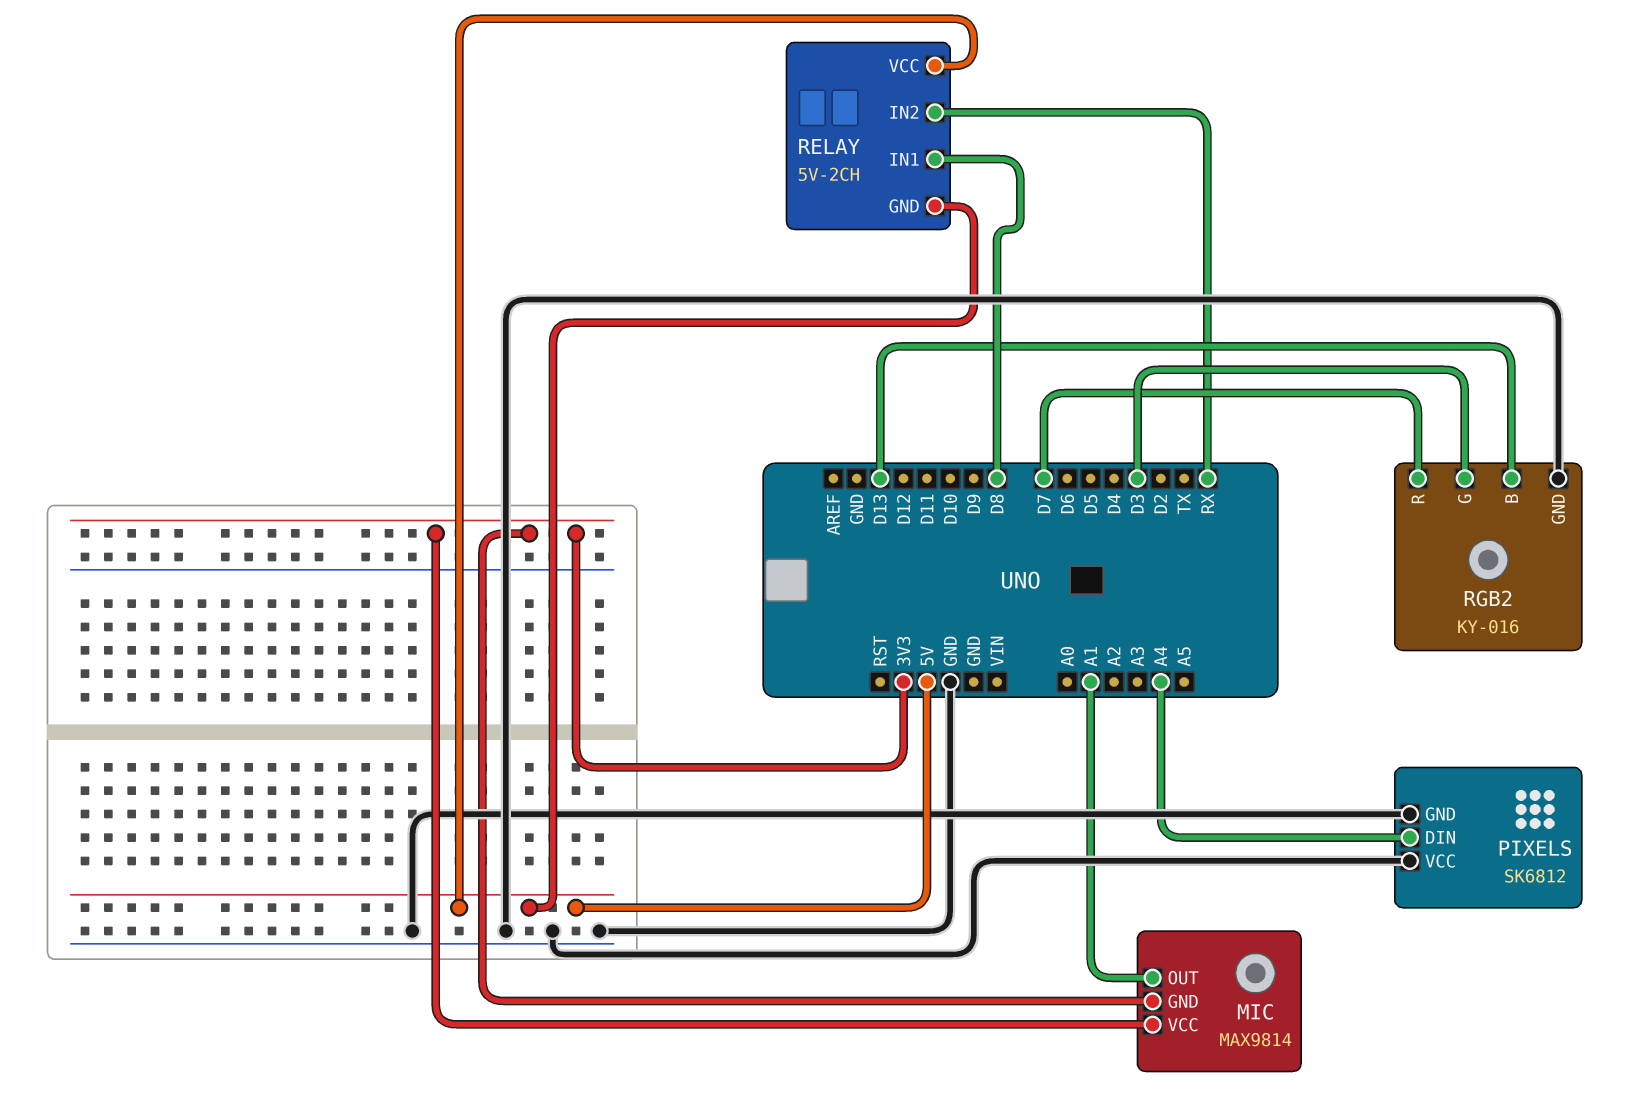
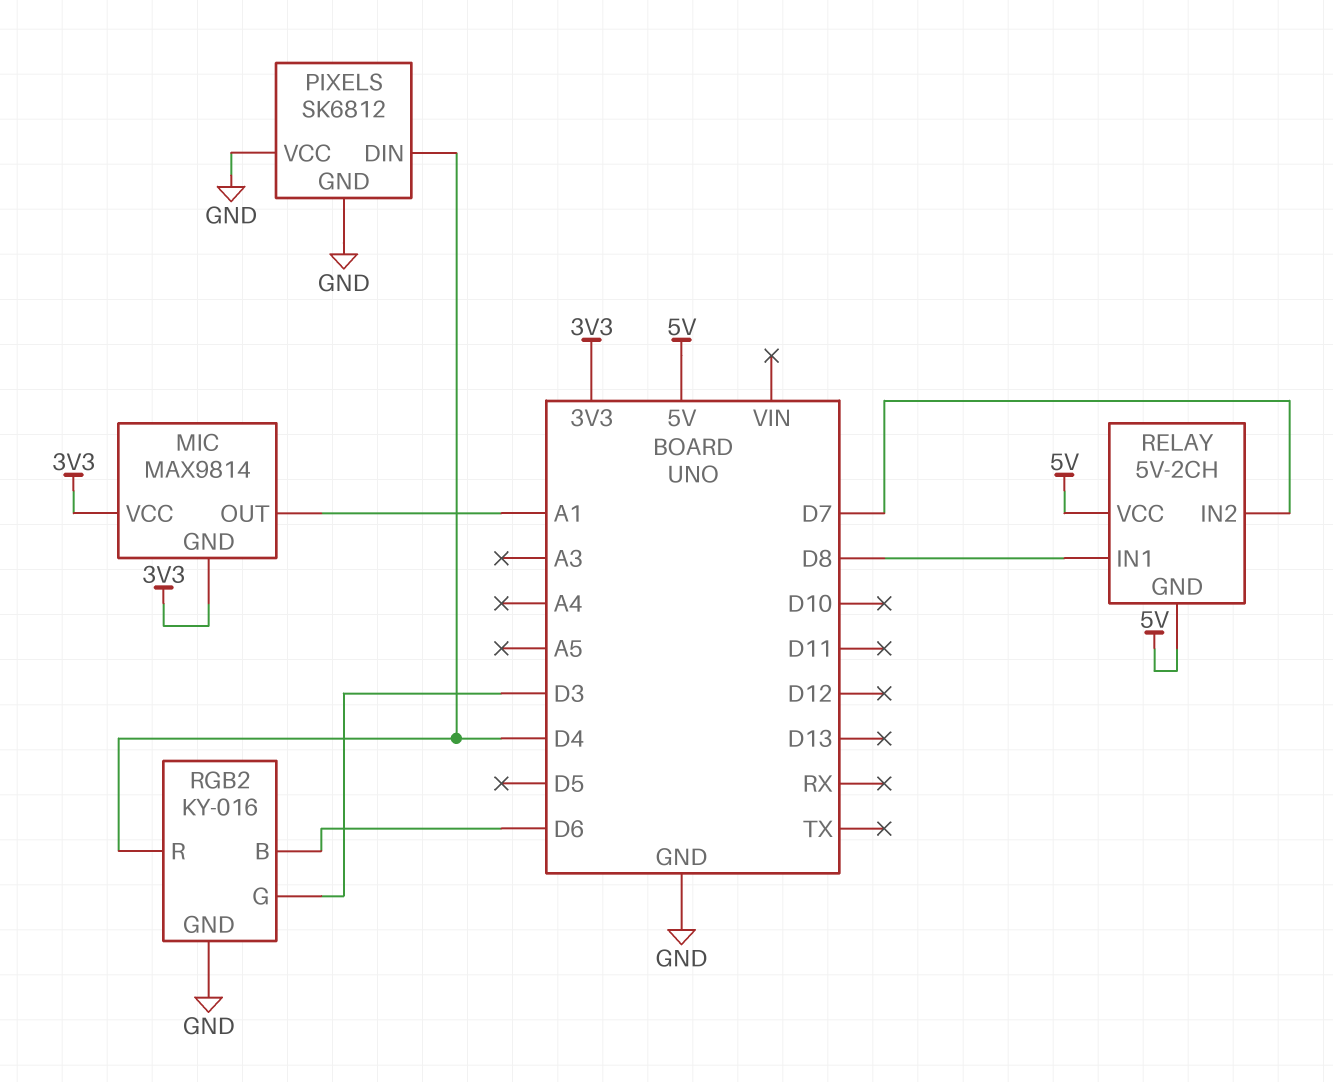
PIXELS pin DIN: A4 -> D4
RELAY pin IN2: RX -> D7
RGB2 pin B: D13 -> D6
RGB2 pin R: D7 -> D4

